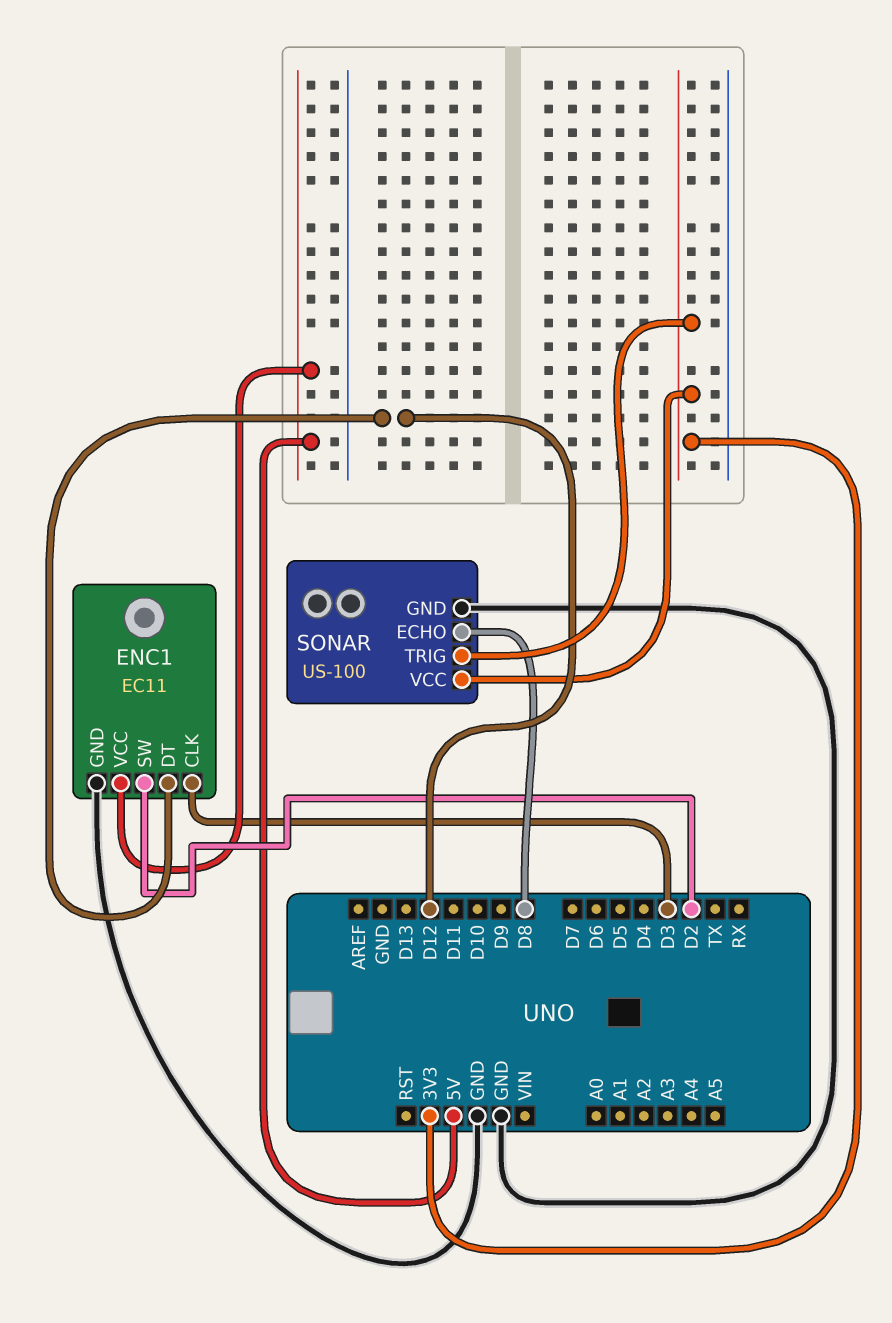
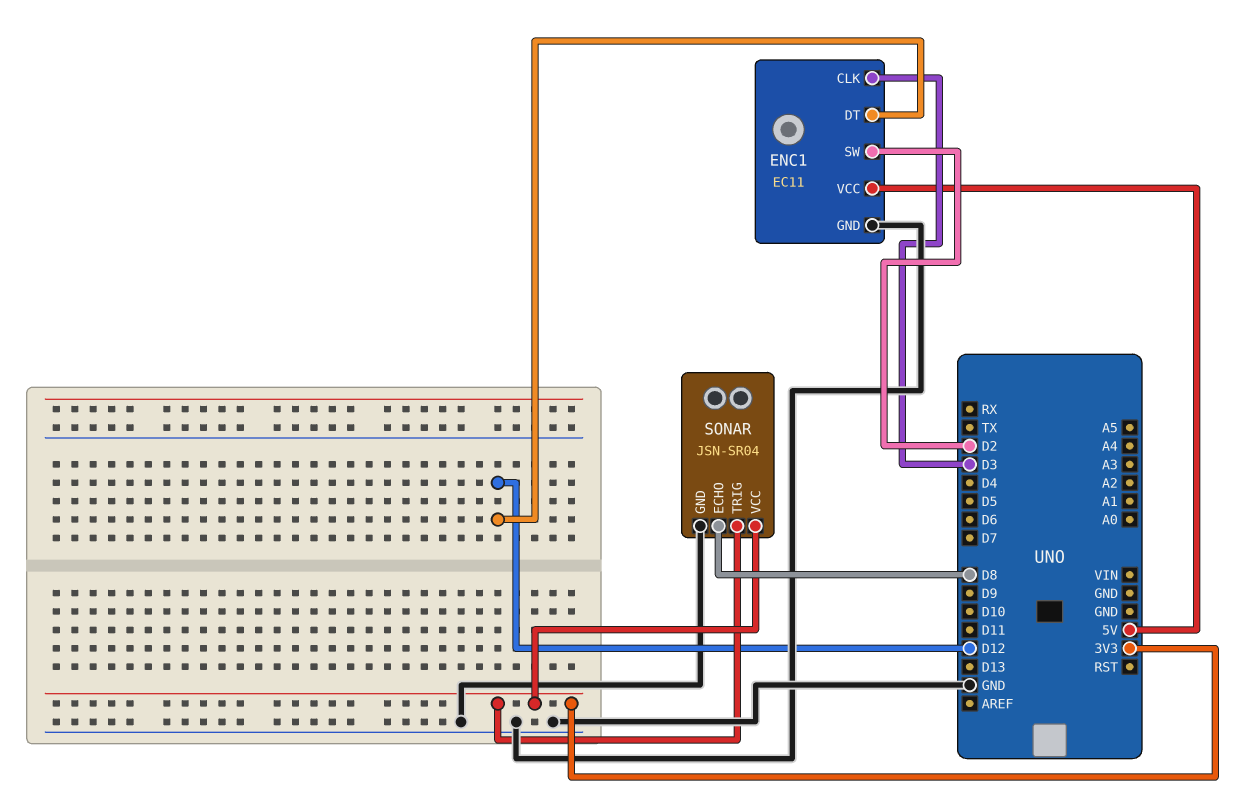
SONAR: US-100 -> JSN-SR04

